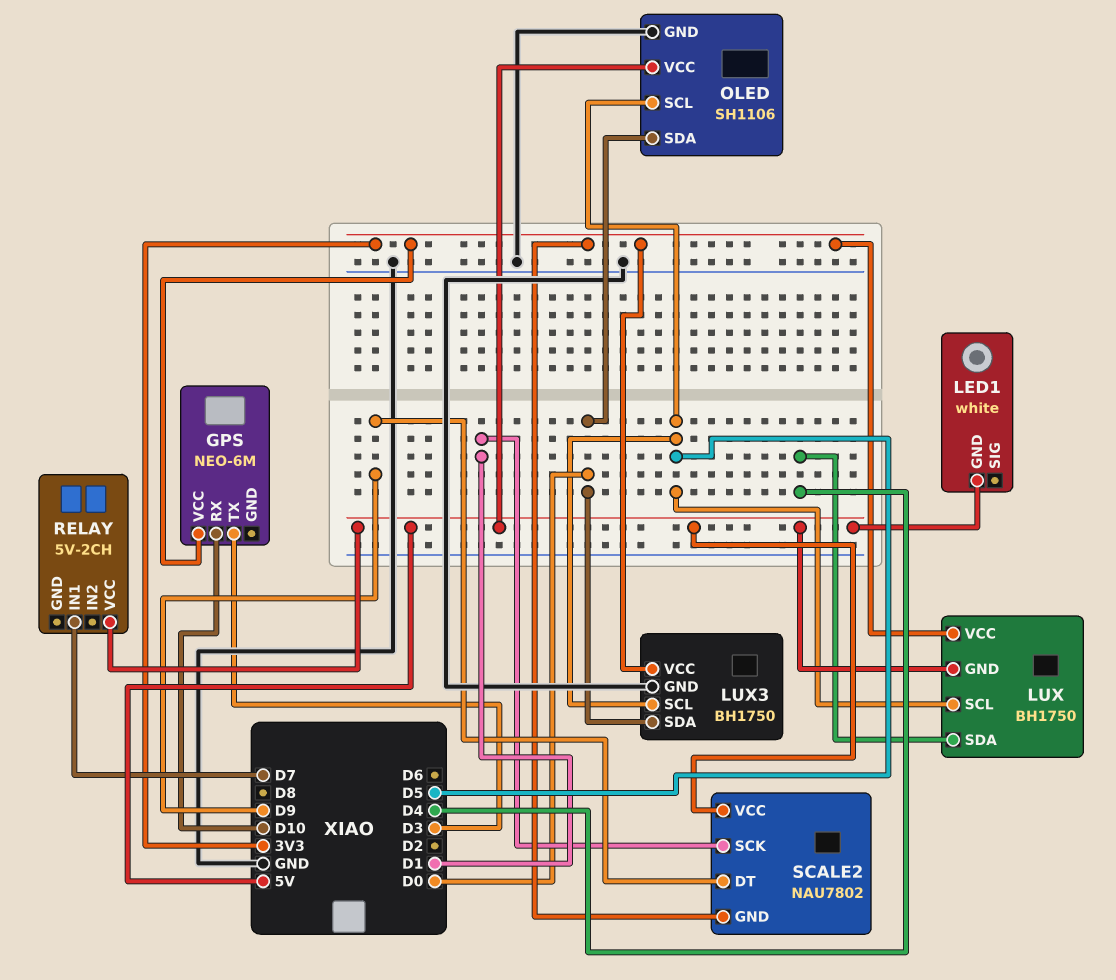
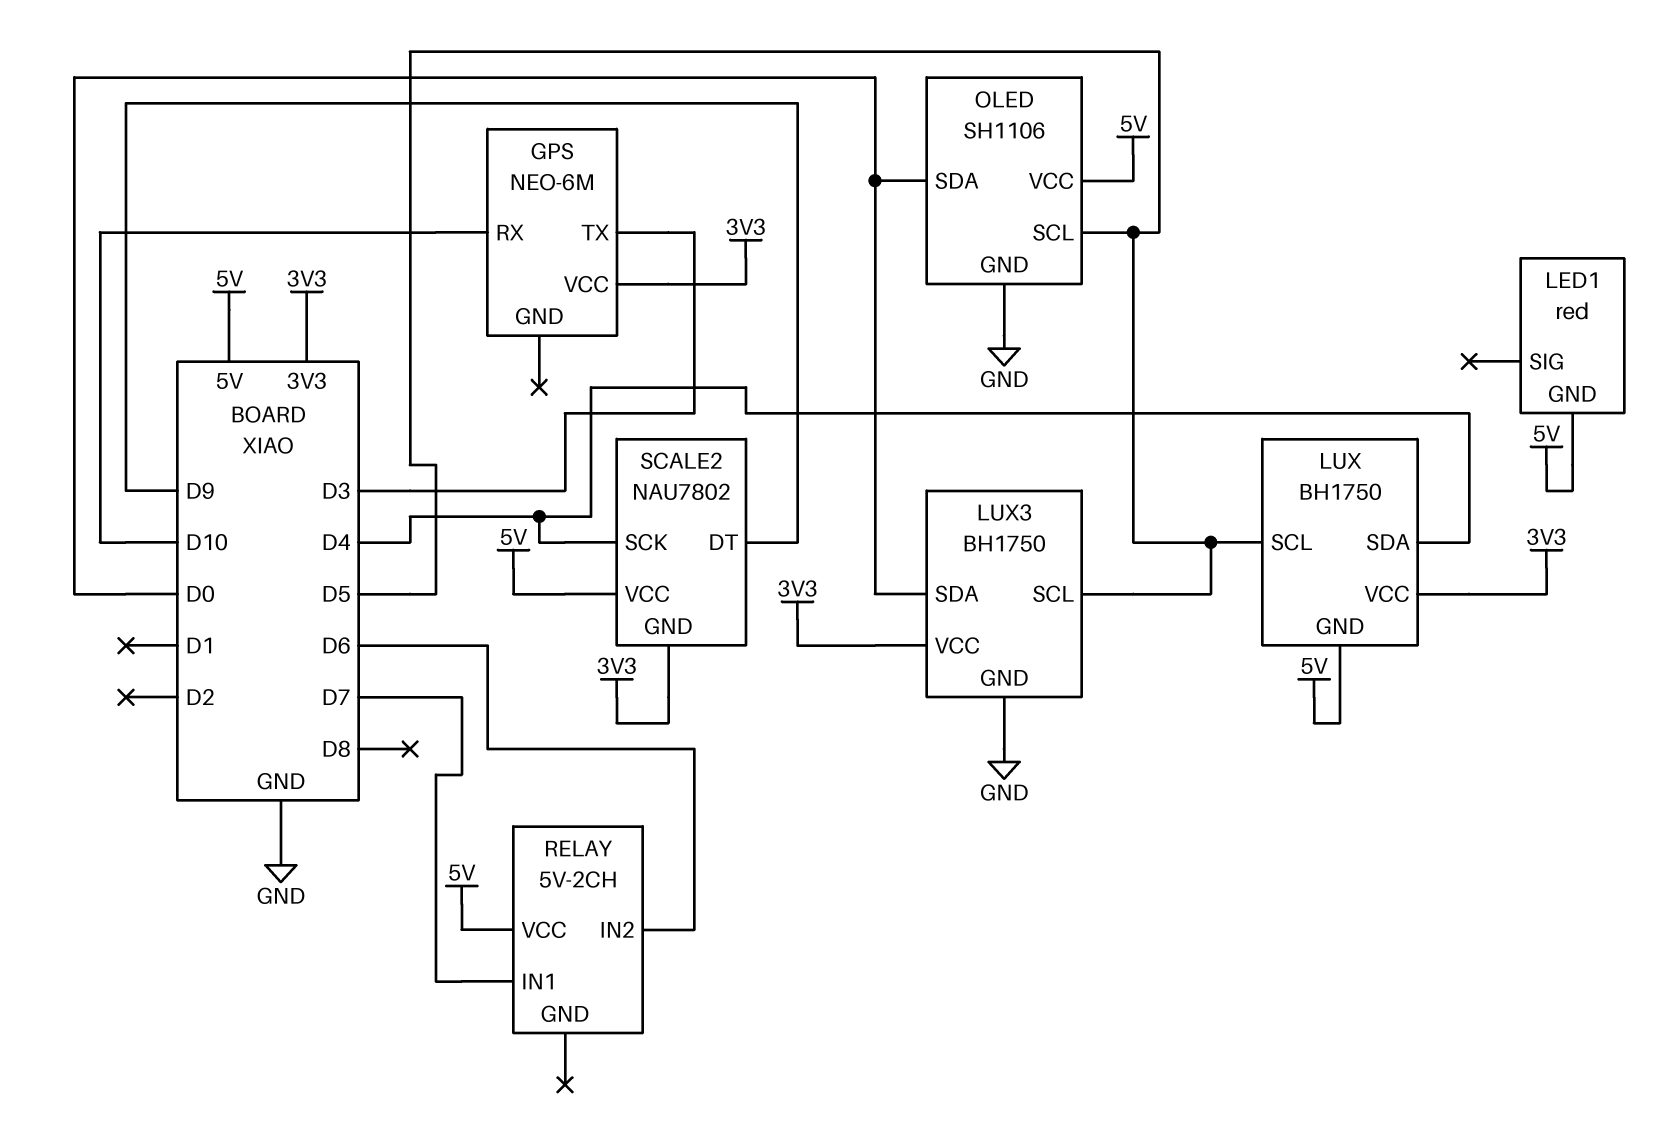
LED1: white -> red
RELAY pin IN2: none -> D6
SCALE2 pin SCK: D1 -> D4

